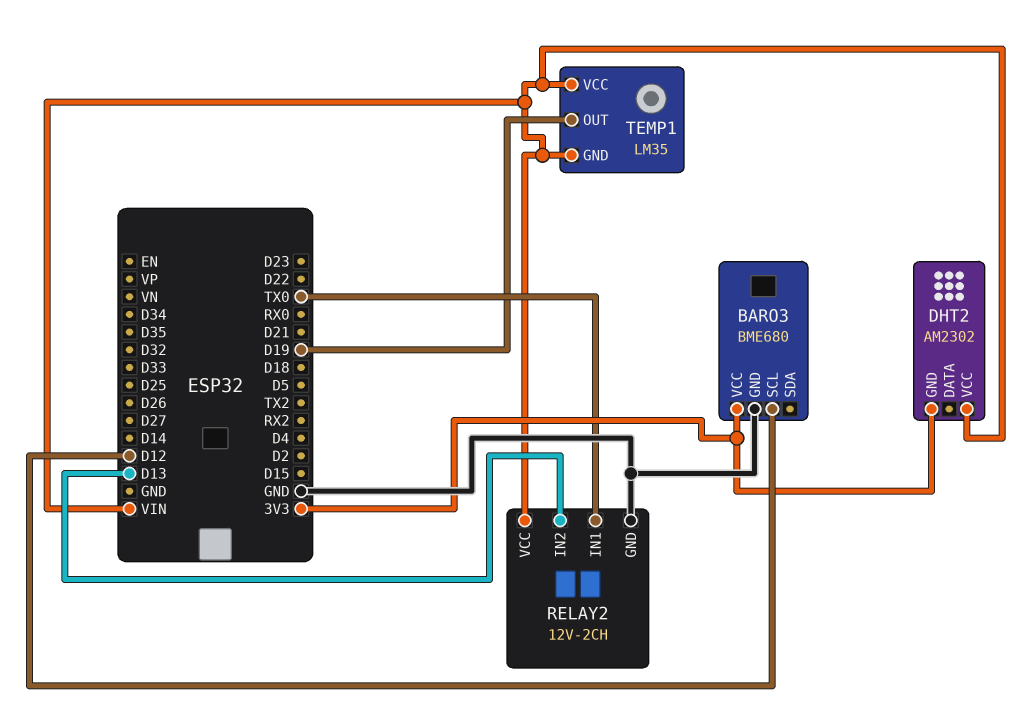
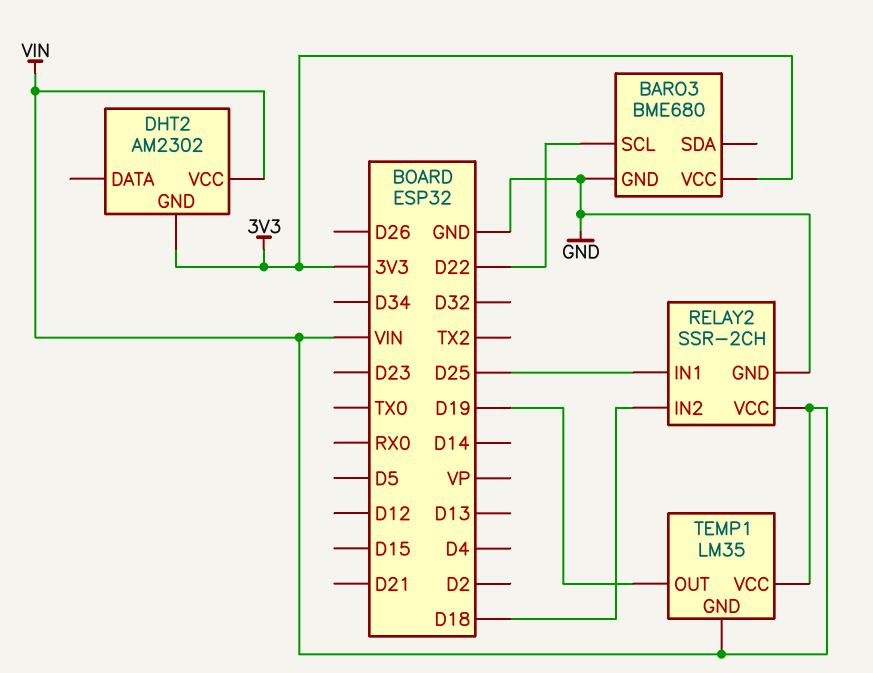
BARO3 pin SCL: D12 -> D22
RELAY2: 12V-2CH -> SSR-2CH
RELAY2 pin IN1: TX0 -> D25
RELAY2 pin IN2: D13 -> D18

